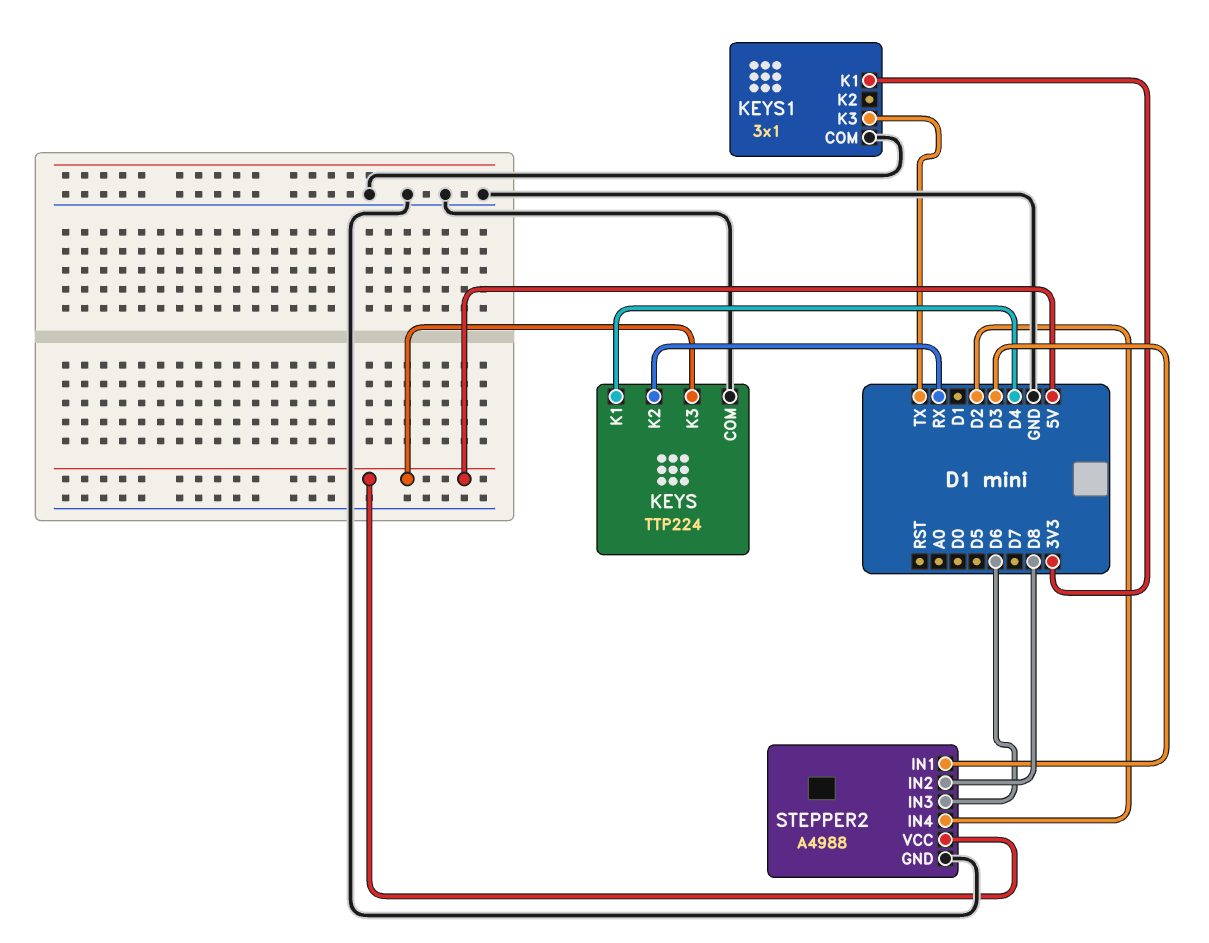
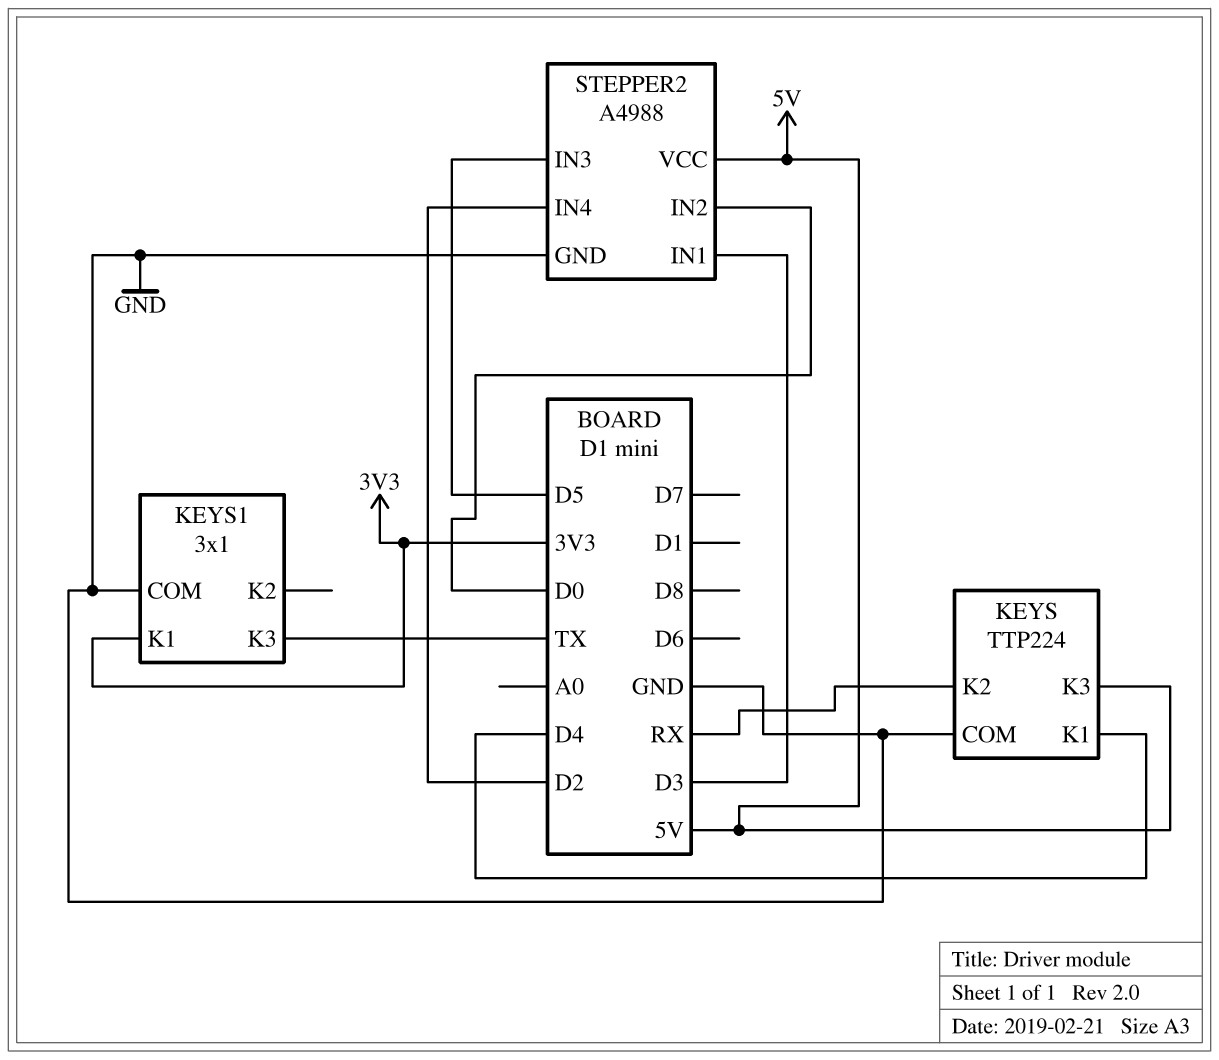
STEPPER2 pin IN2: D8 -> D0
STEPPER2 pin IN3: D6 -> D5

